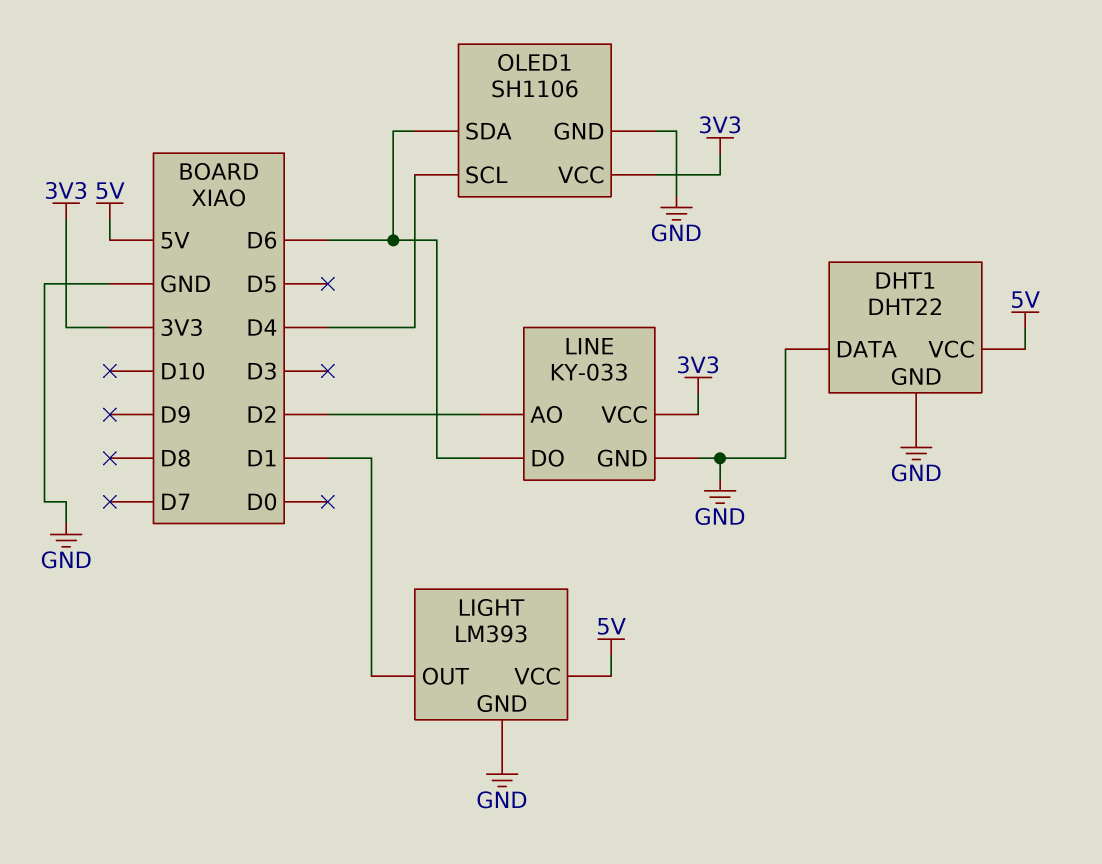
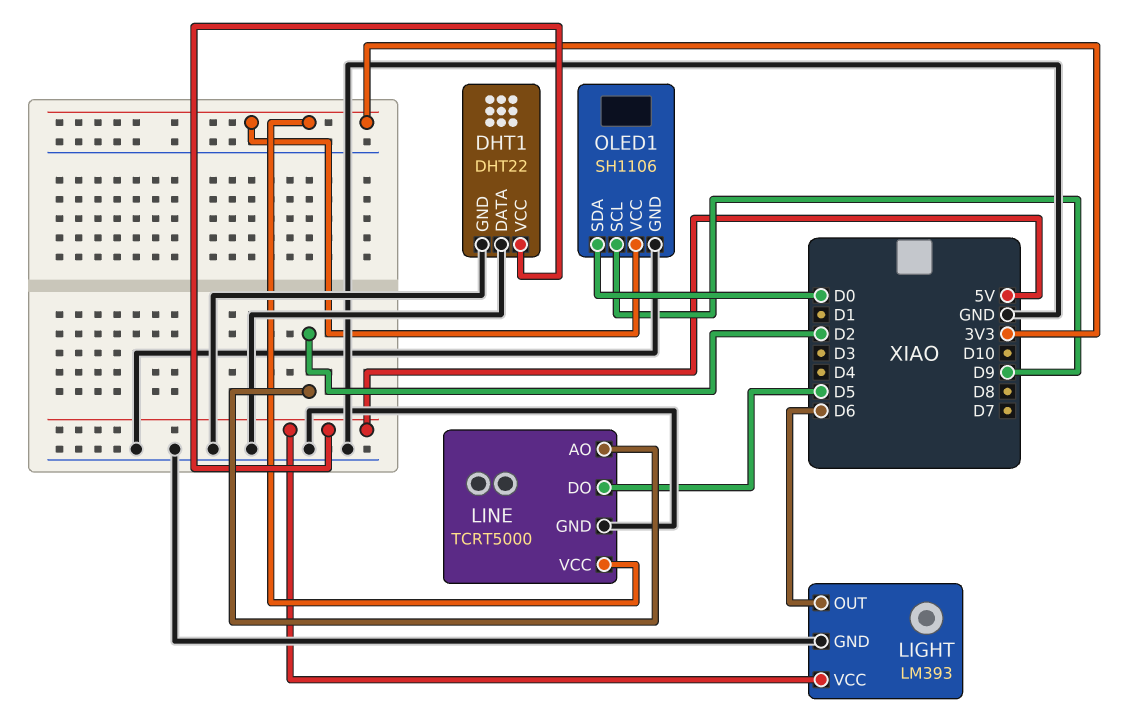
LIGHT pin OUT: D1 -> D6
LINE: KY-033 -> TCRT5000
LINE pin DO: D6 -> D5
OLED1 pin SCL: D4 -> D9
OLED1 pin SDA: D6 -> D0

